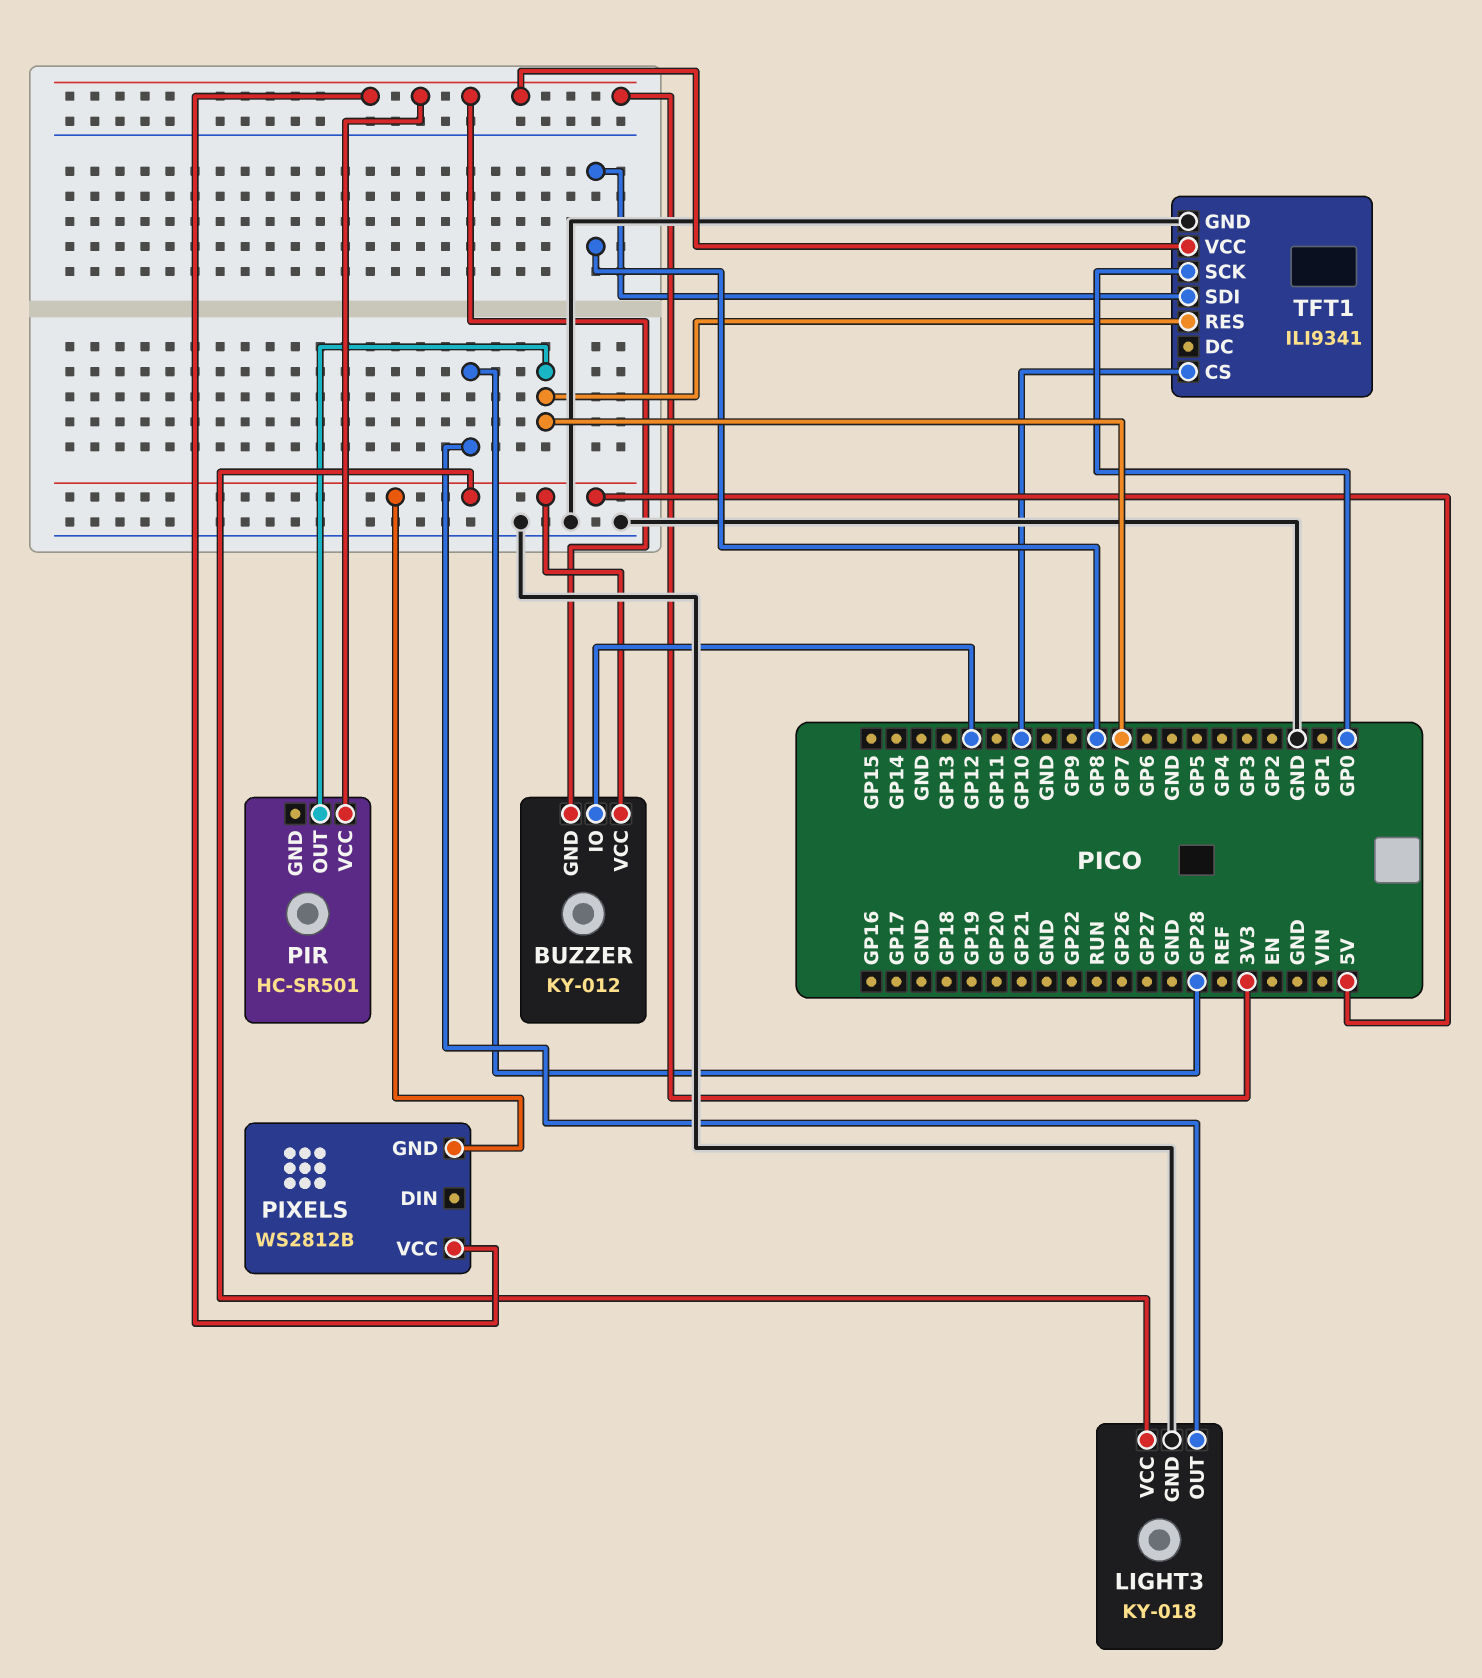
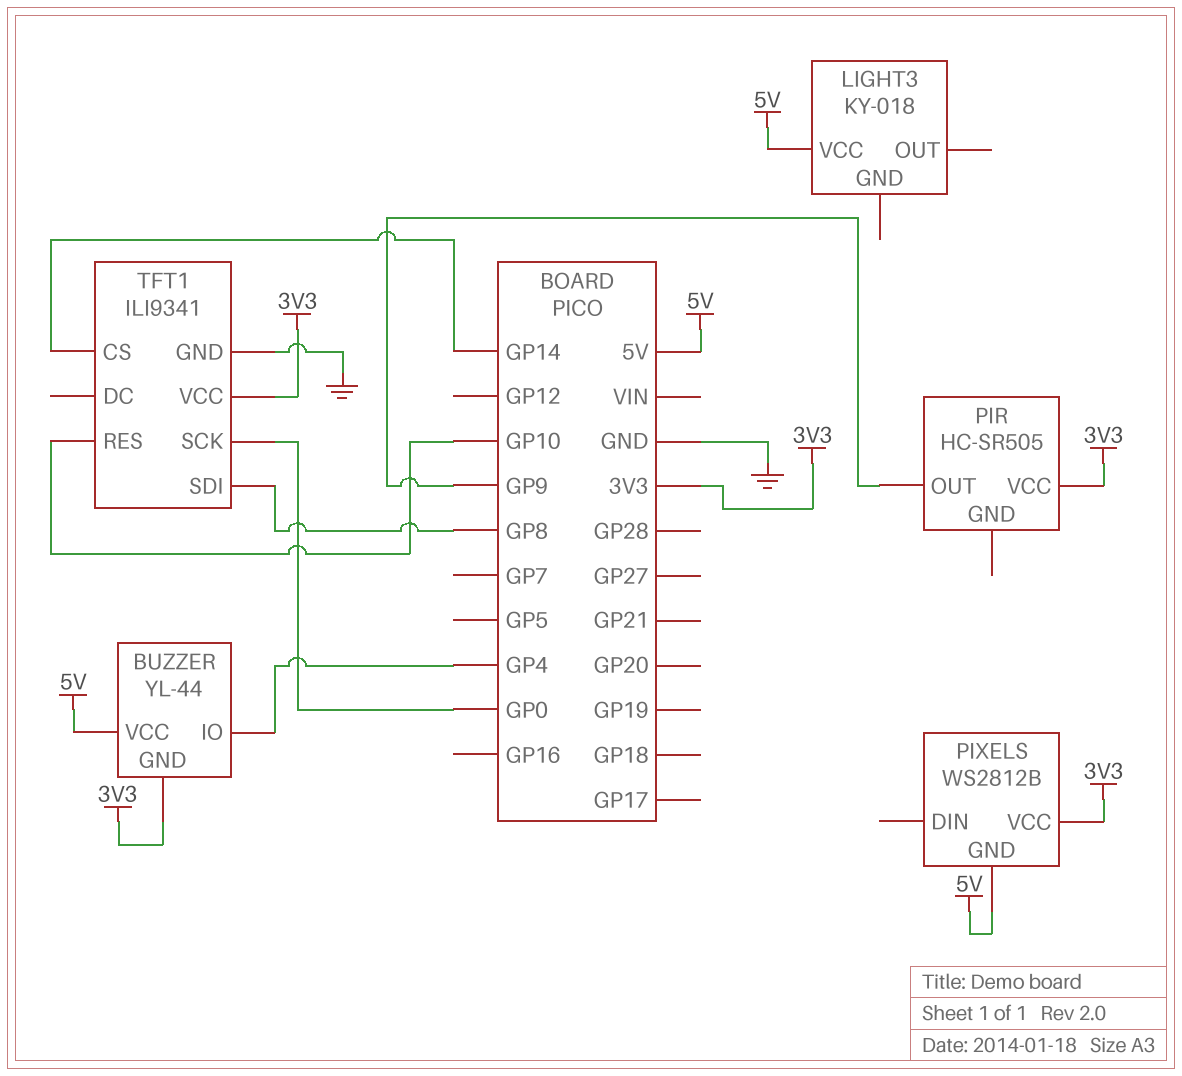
BUZZER: KY-012 -> YL-44
BUZZER pin IO: GP12 -> GP4
LIGHT3 pin GND: GND -> none
LIGHT3 pin OUT: GP28 -> none
PIR: HC-SR501 -> HC-SR505
PIR pin OUT: GP7 -> GP9
TFT1 pin CS: GP10 -> GP14
TFT1 pin RES: GP7 -> GP10

